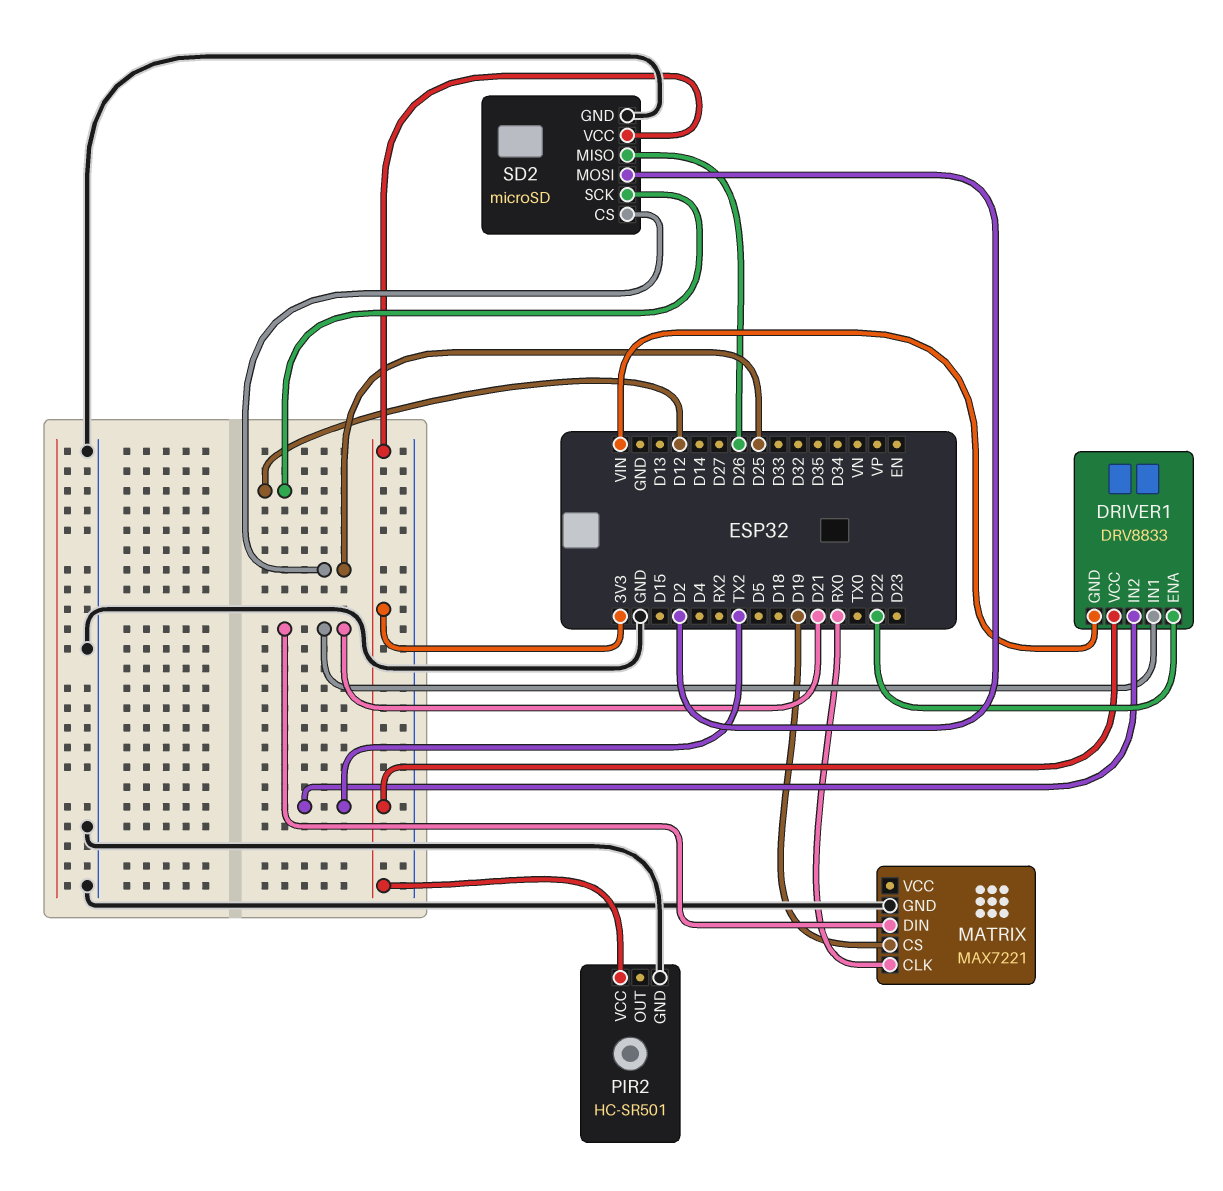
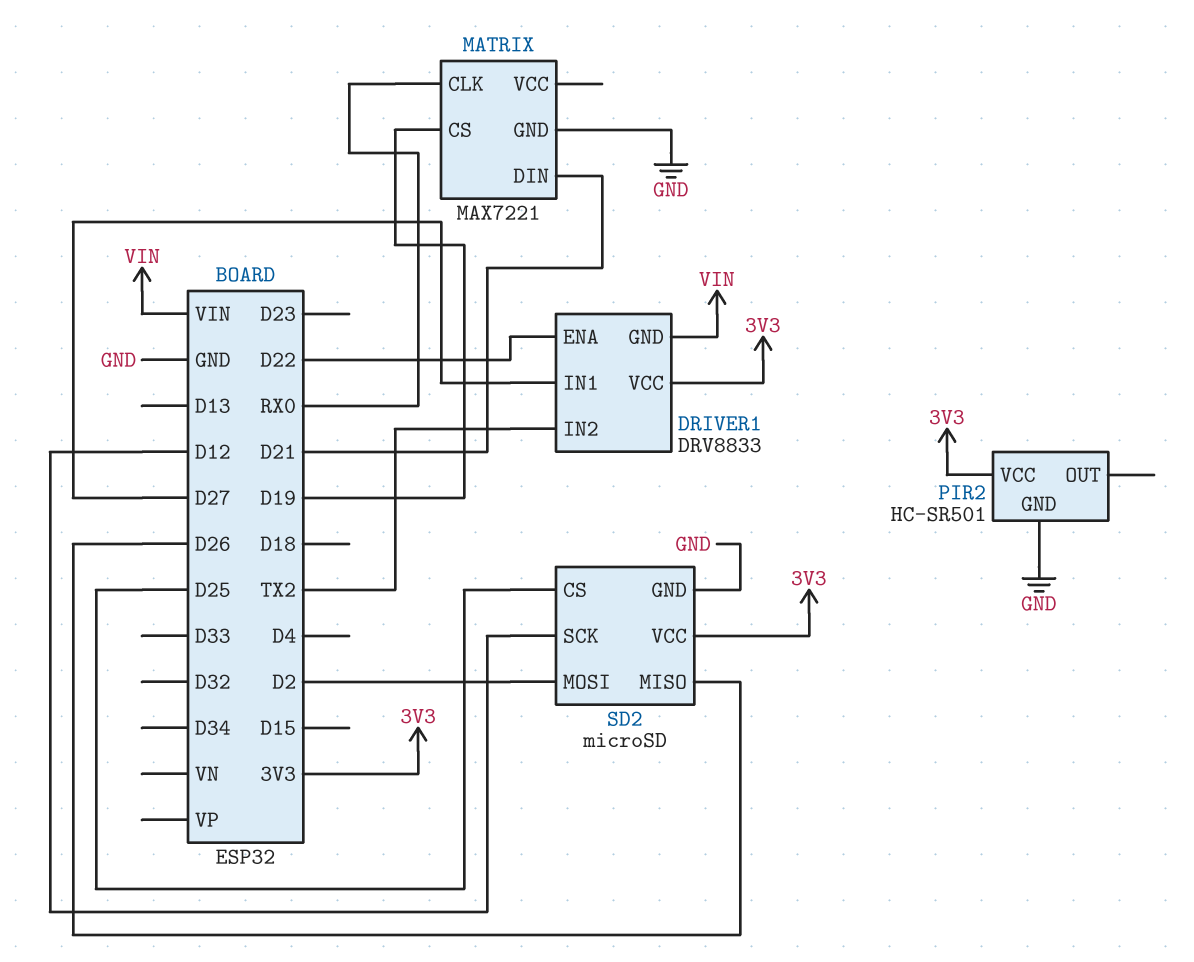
DRIVER1 pin IN1: D21 -> D27

